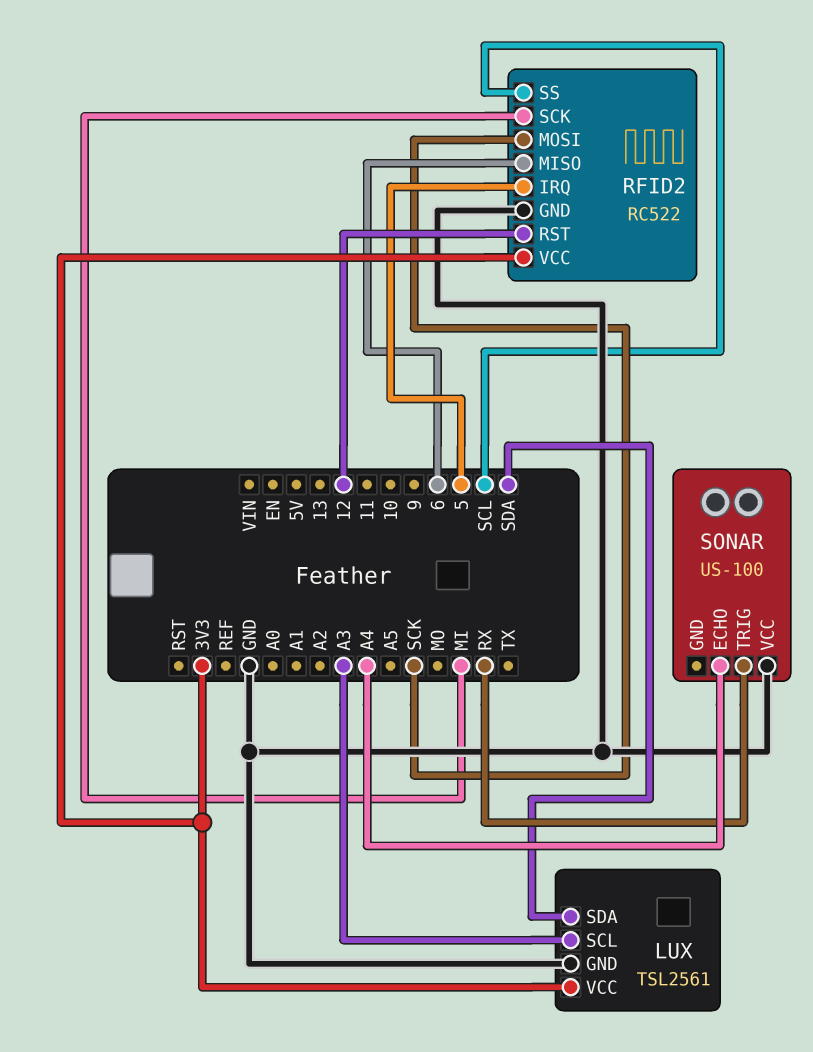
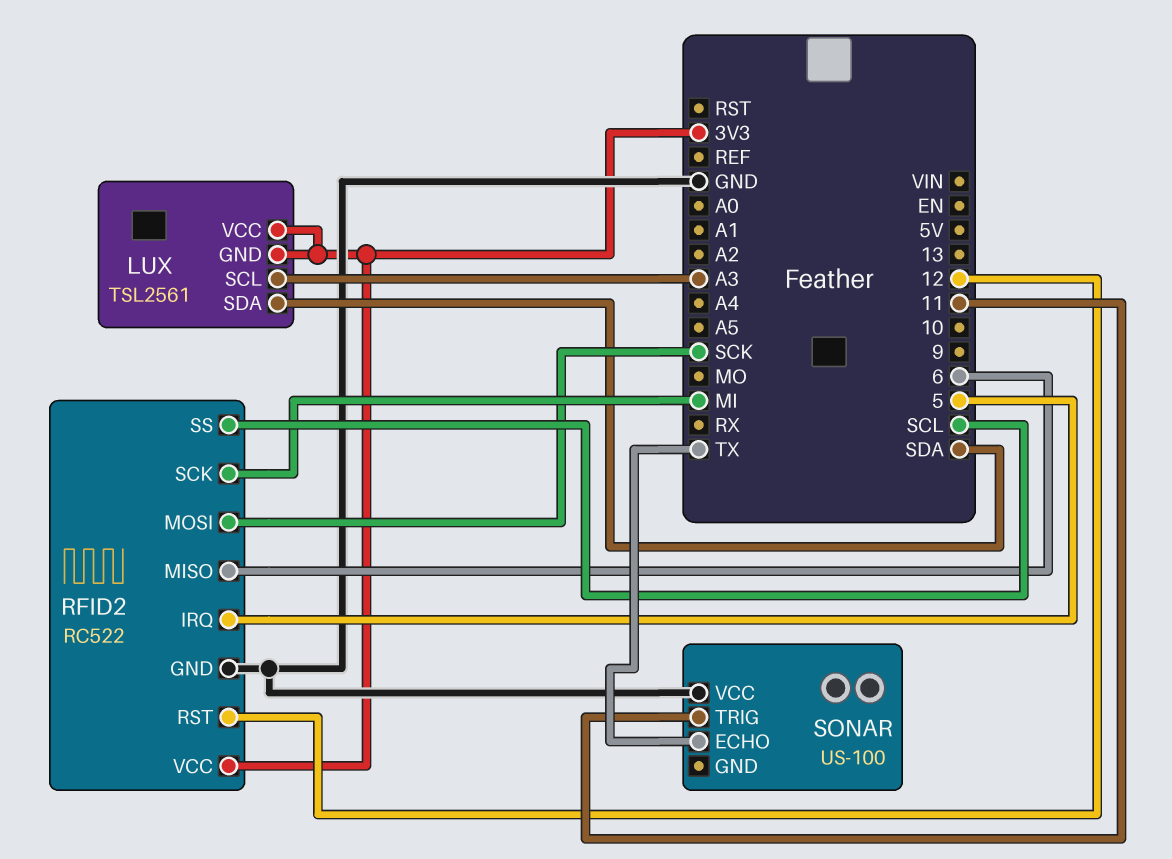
LUX pin GND: GND -> 3V3
SONAR pin ECHO: A4 -> TX
SONAR pin TRIG: RX -> 11

